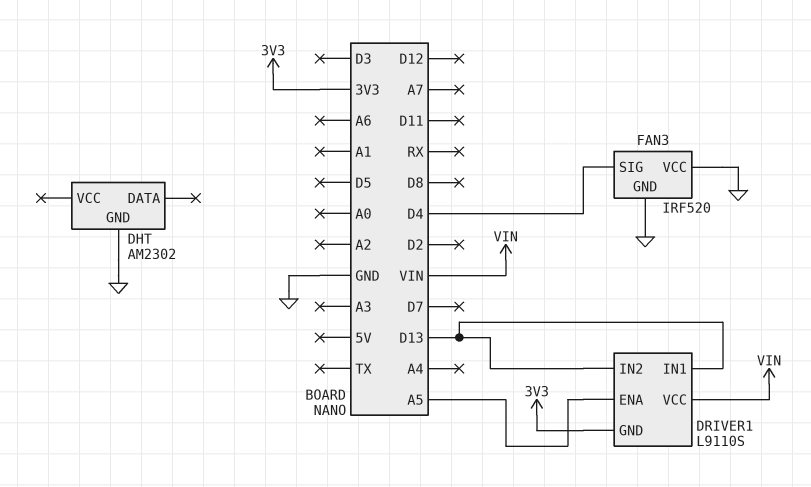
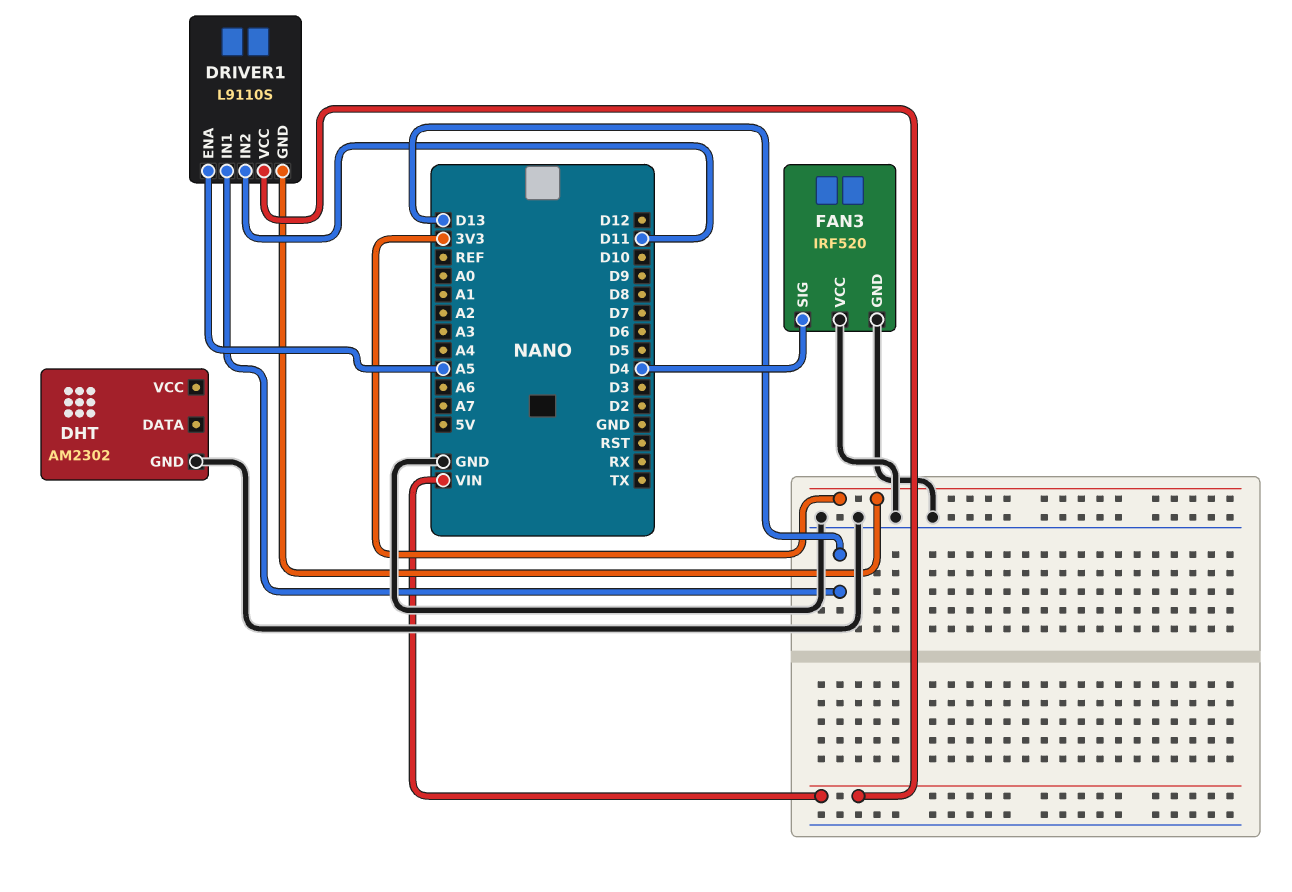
DRIVER1 pin IN2: D13 -> D11

